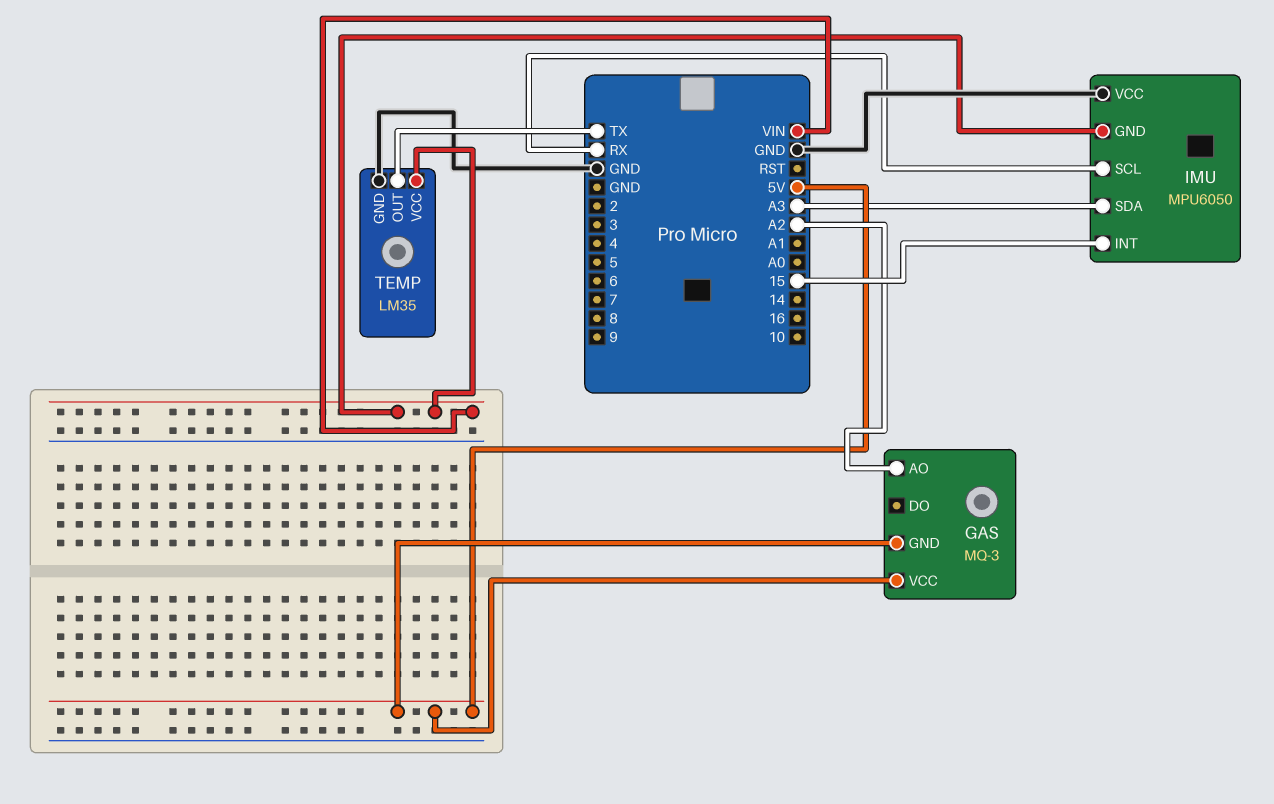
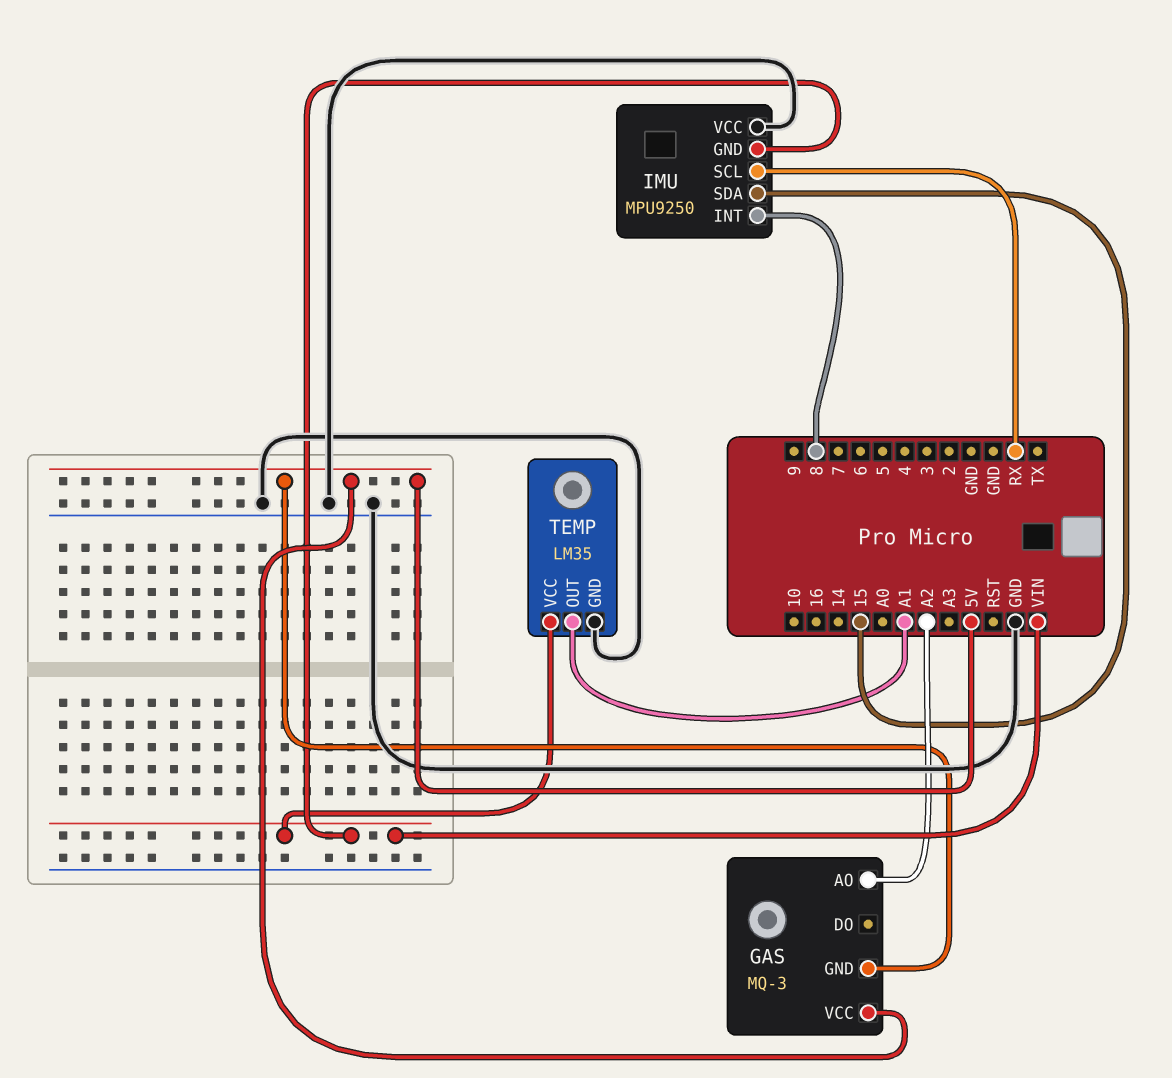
IMU: MPU6050 -> MPU9250
IMU pin INT: 15 -> 8
IMU pin SDA: A3 -> 15
TEMP pin OUT: TX -> A1

